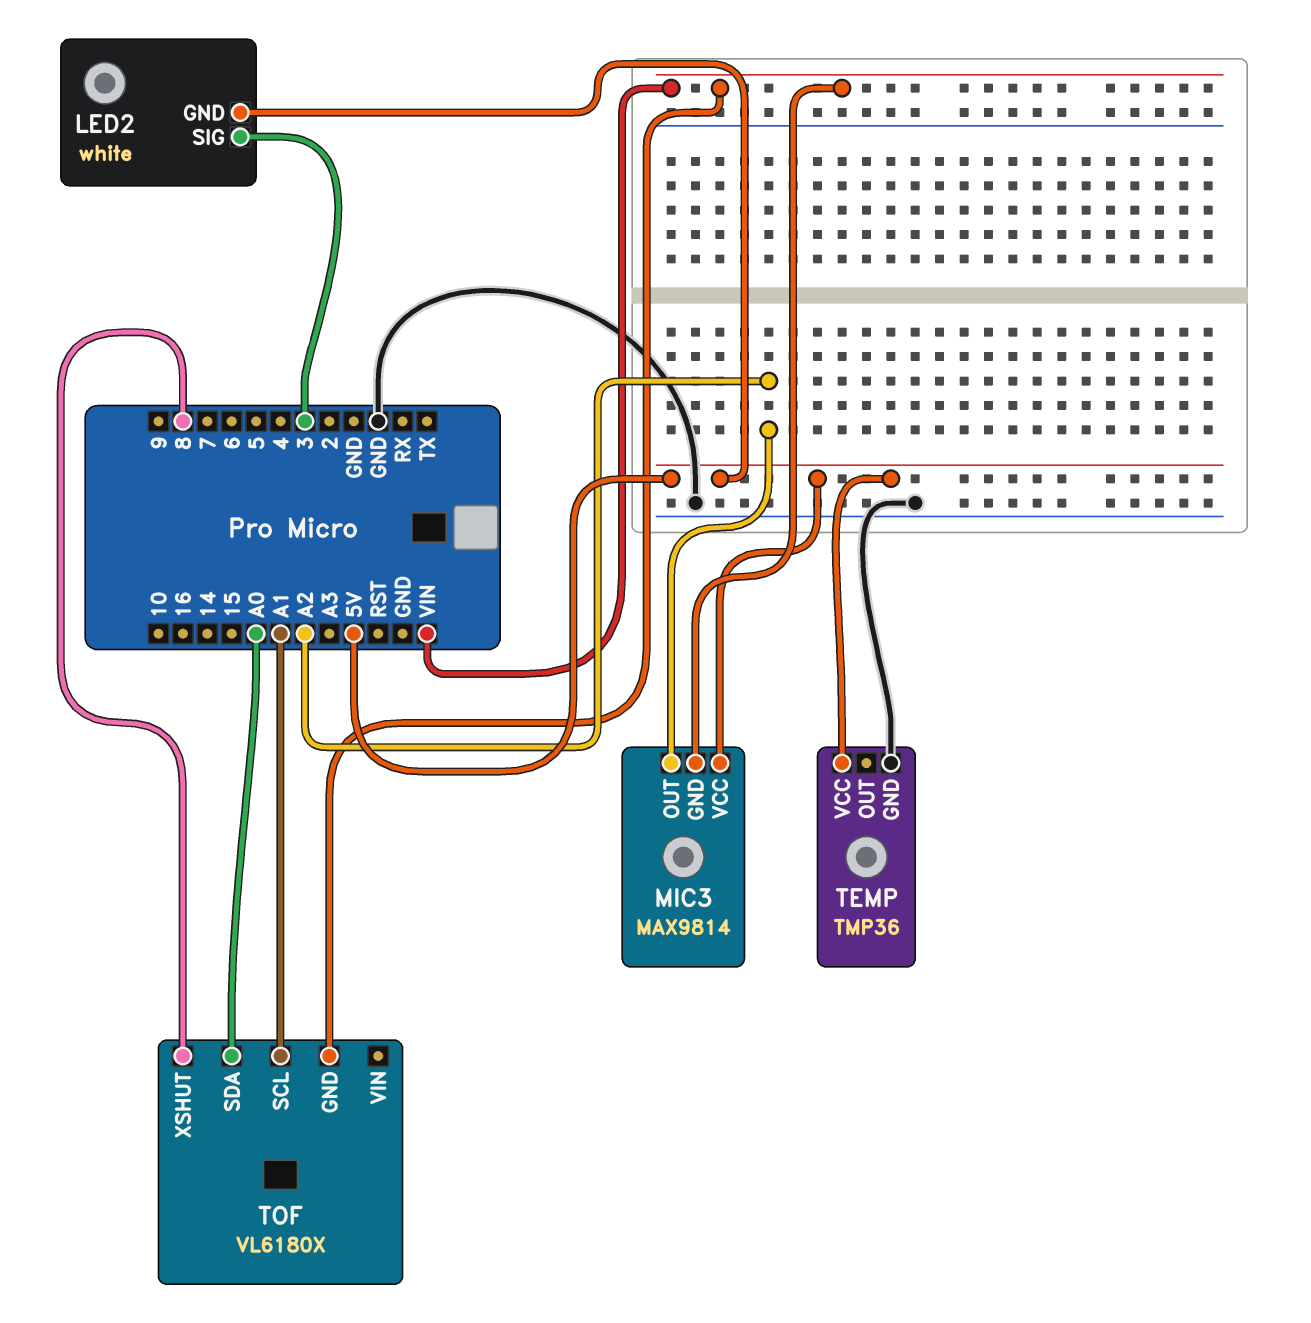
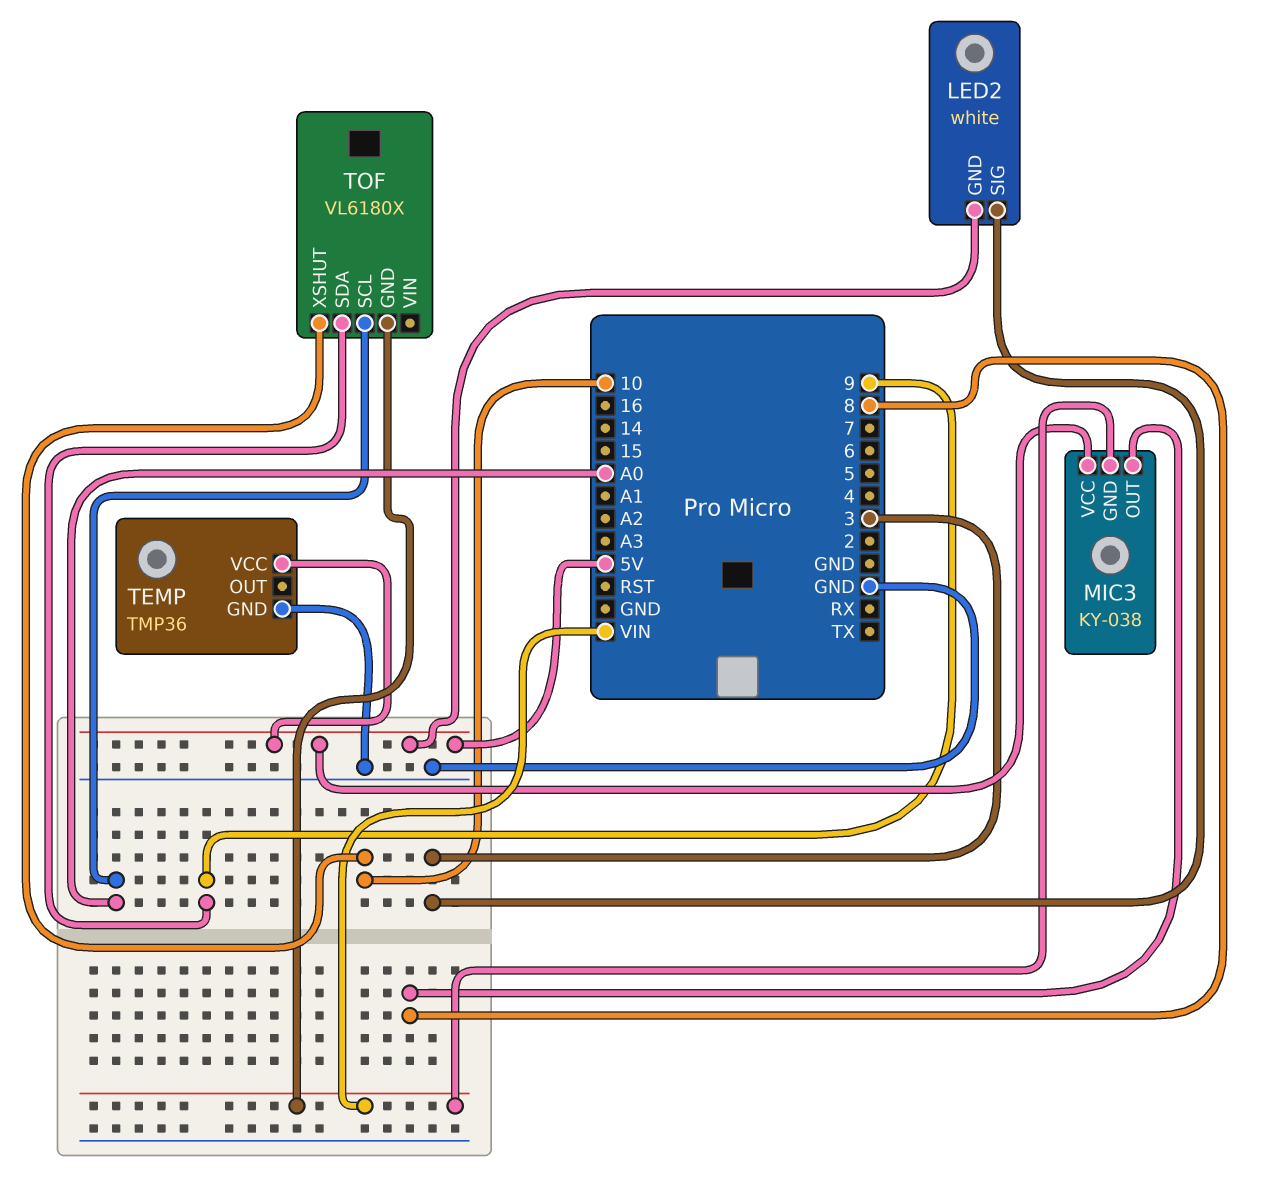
MIC3: MAX9814 -> KY-038
MIC3 pin OUT: A2 -> 8
TOF pin SCL: A1 -> A0
TOF pin SDA: A0 -> 9
TOF pin XSHUT: 8 -> 10

